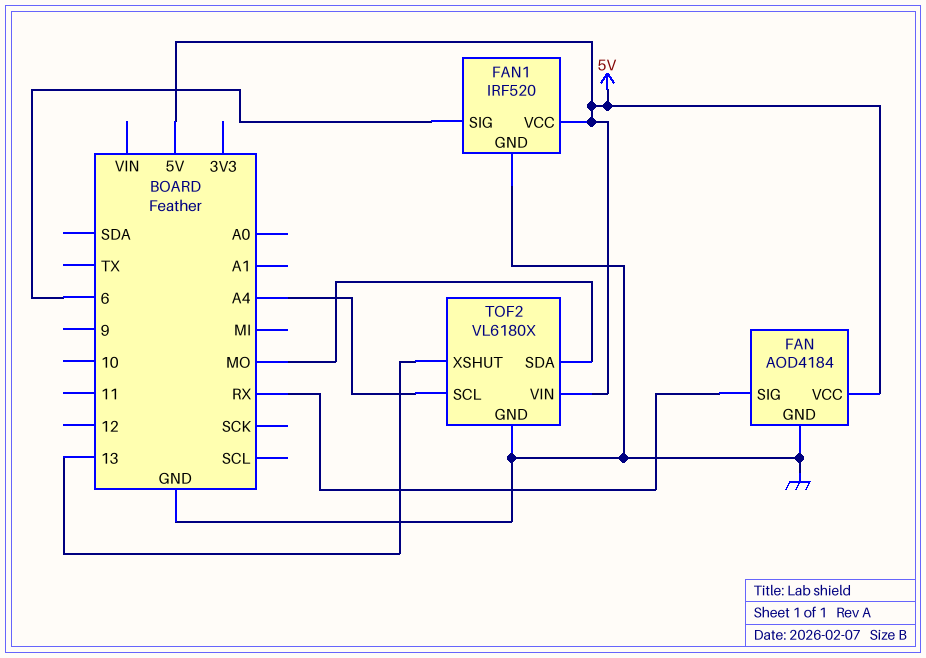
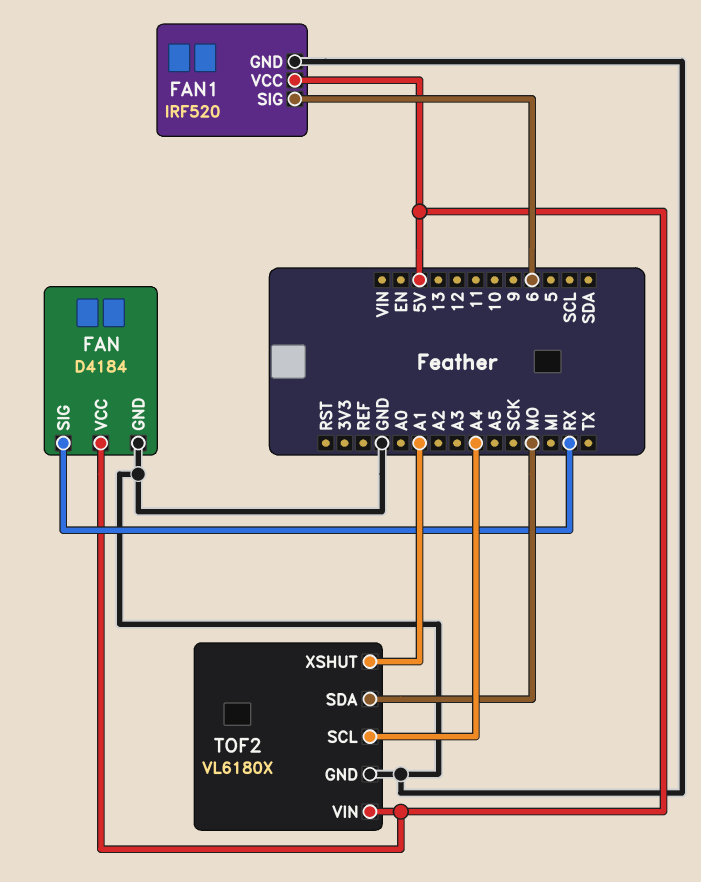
FAN: AOD4184 -> D4184
TOF2 pin XSHUT: 13 -> A1

